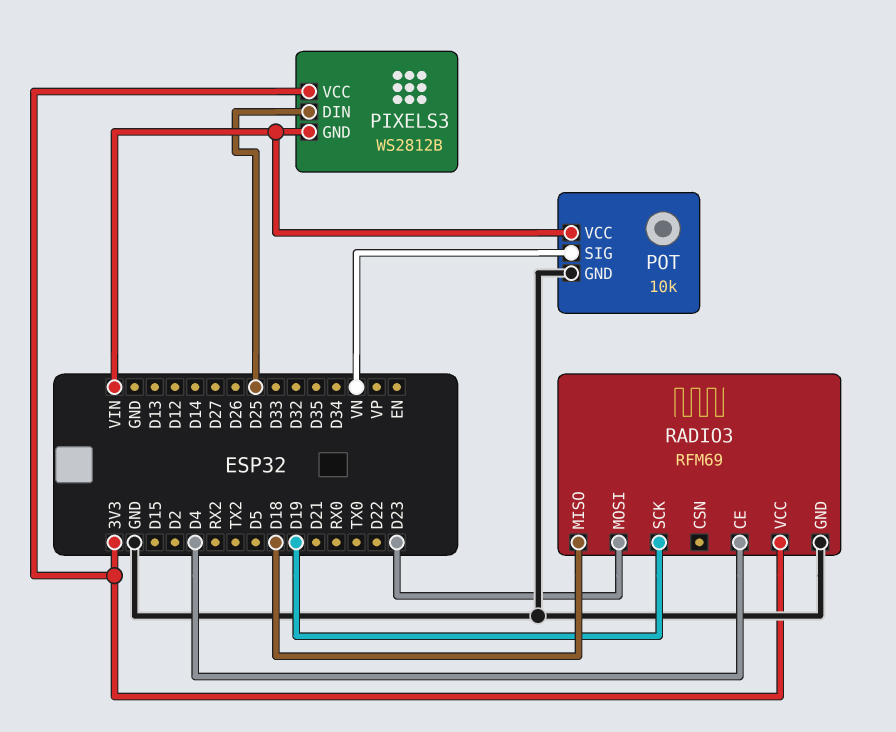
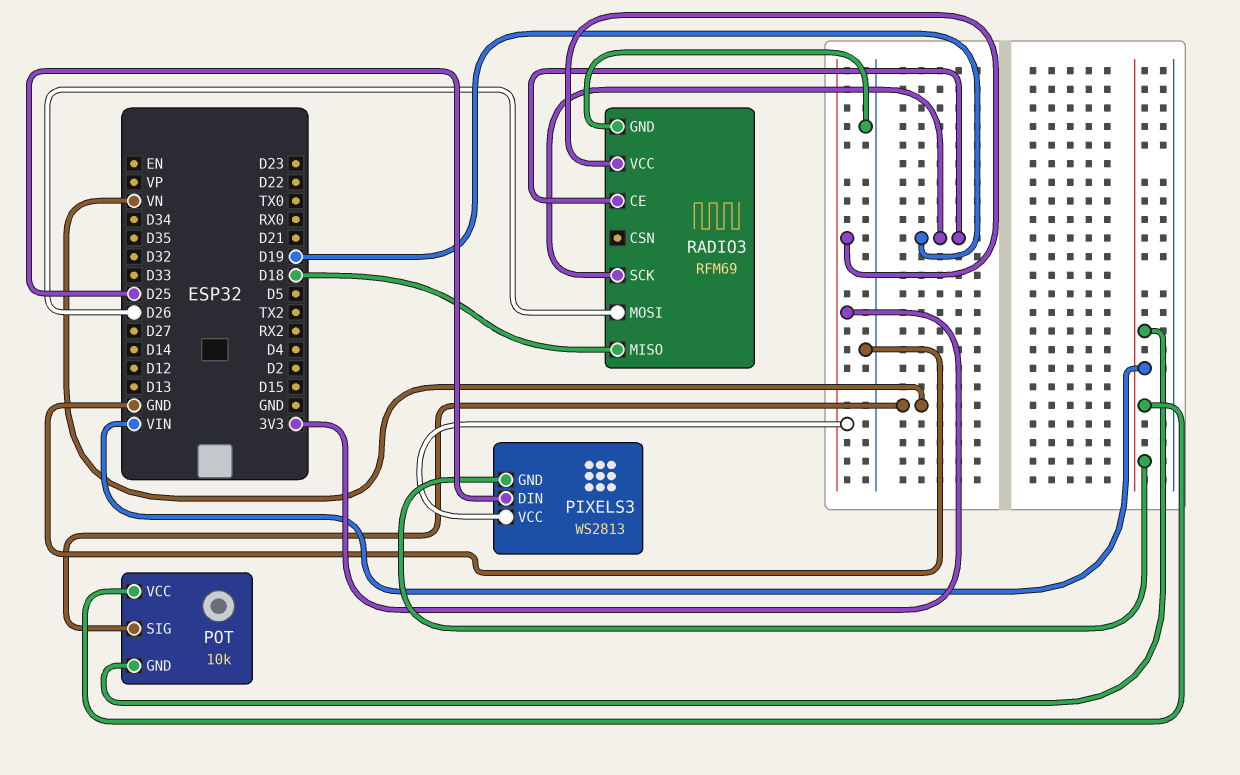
PIXELS3: WS2812B -> WS2813
POT pin GND: GND -> VIN
RADIO3 pin CE: D4 -> D19
RADIO3 pin MOSI: D23 -> D26

